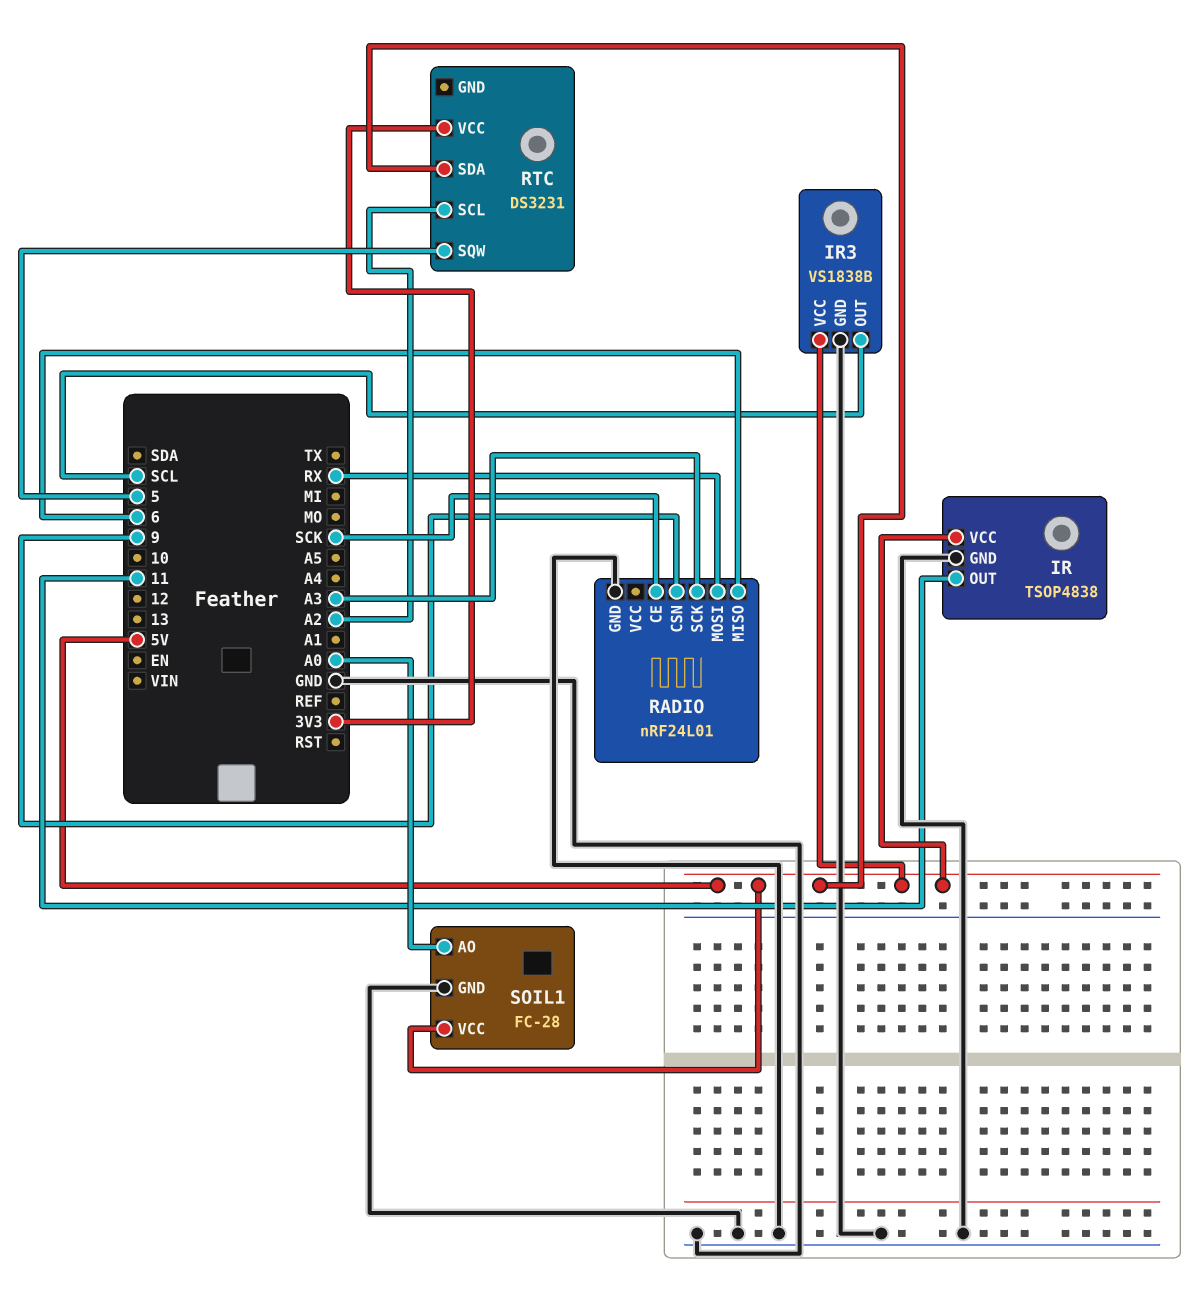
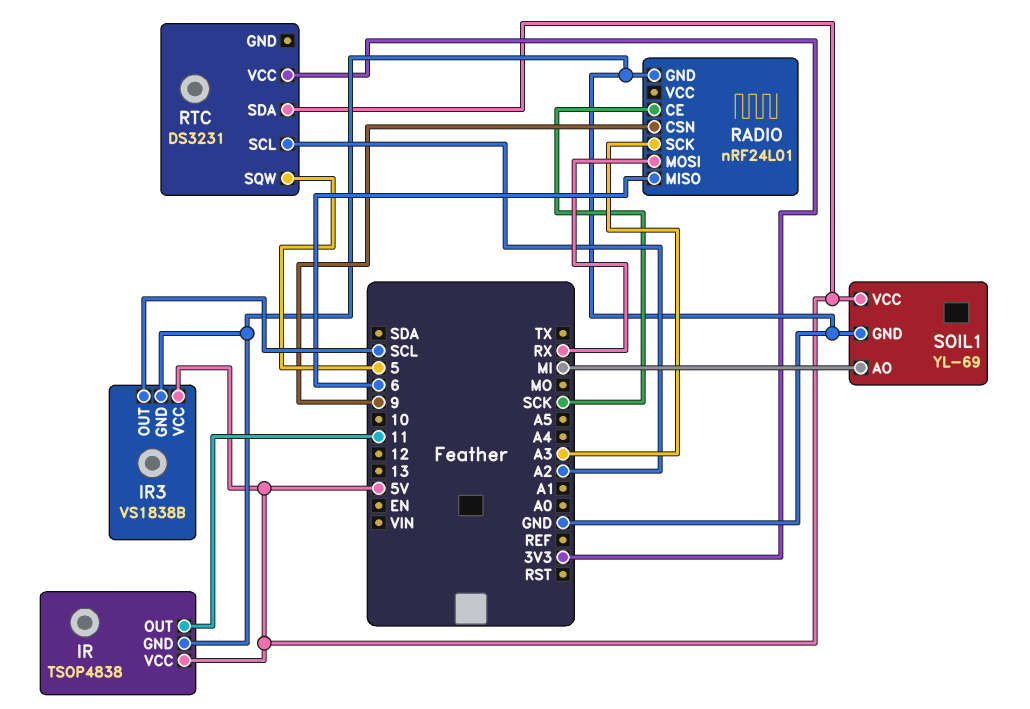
SOIL1: FC-28 -> YL-69
SOIL1 pin AO: A0 -> MI

